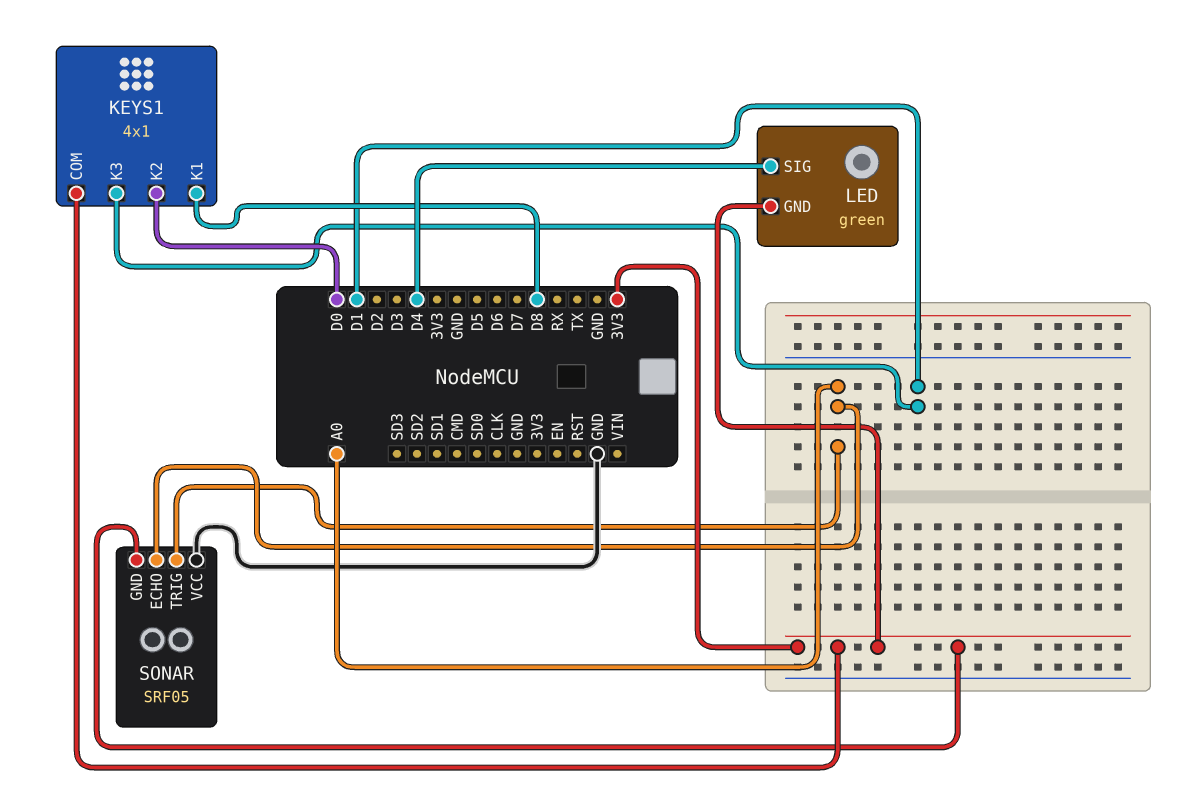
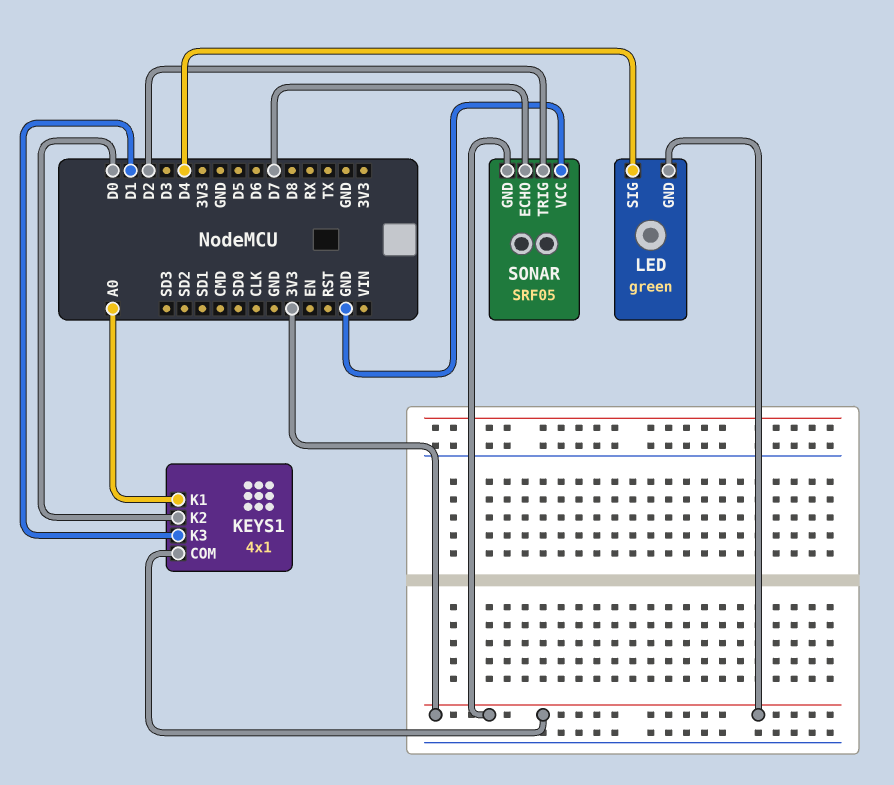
KEYS1 pin K1: D8 -> A0
SONAR pin ECHO: A0 -> D7
SONAR pin TRIG: A0 -> D2

